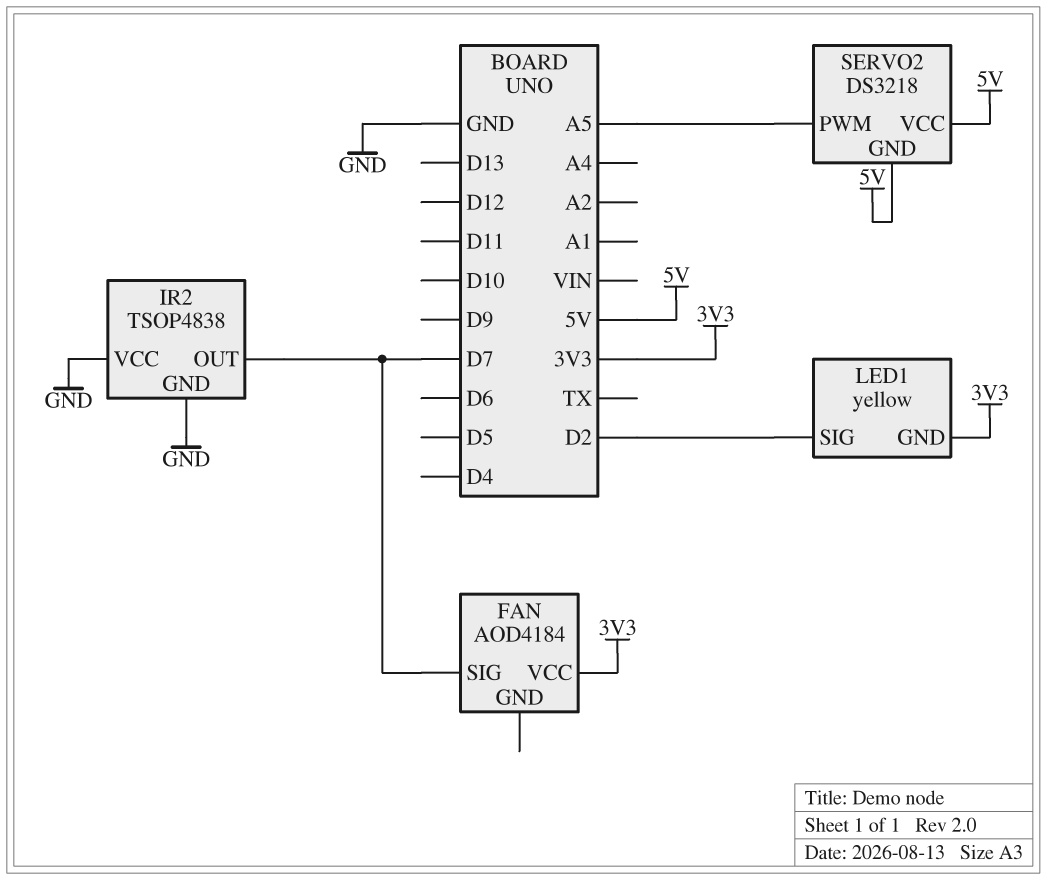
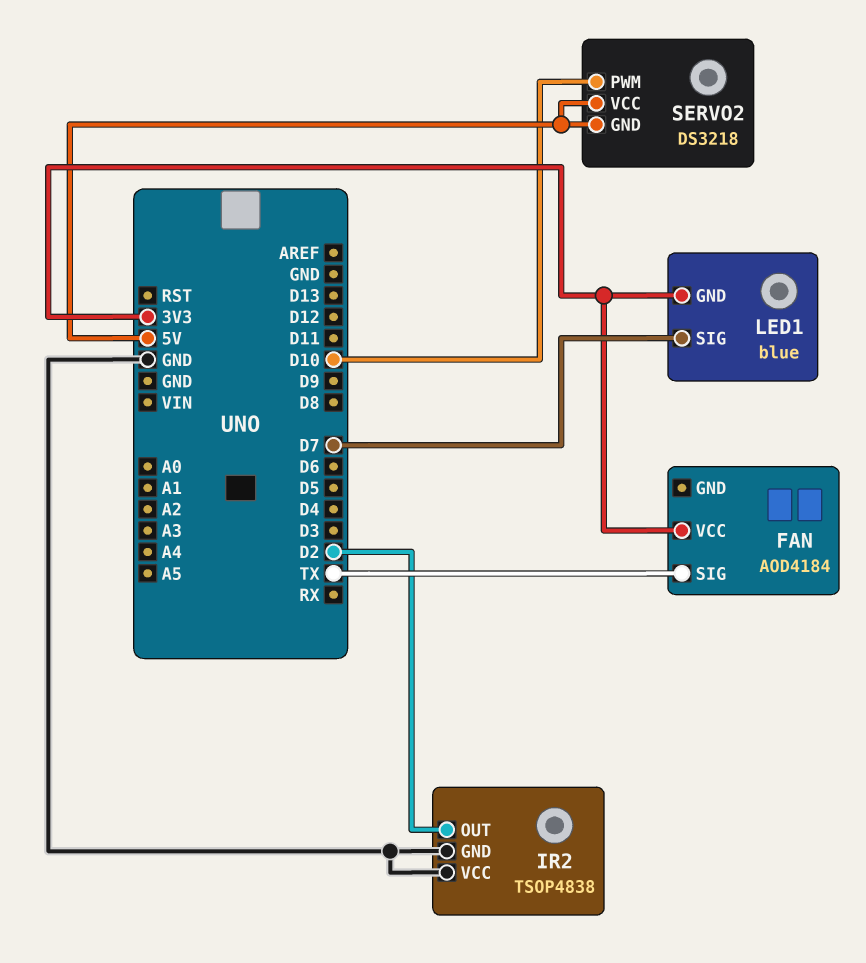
FAN pin SIG: D7 -> TX
IR2 pin OUT: D7 -> D2
LED1: yellow -> blue
LED1 pin SIG: D2 -> D7
SERVO2 pin PWM: A5 -> D10

